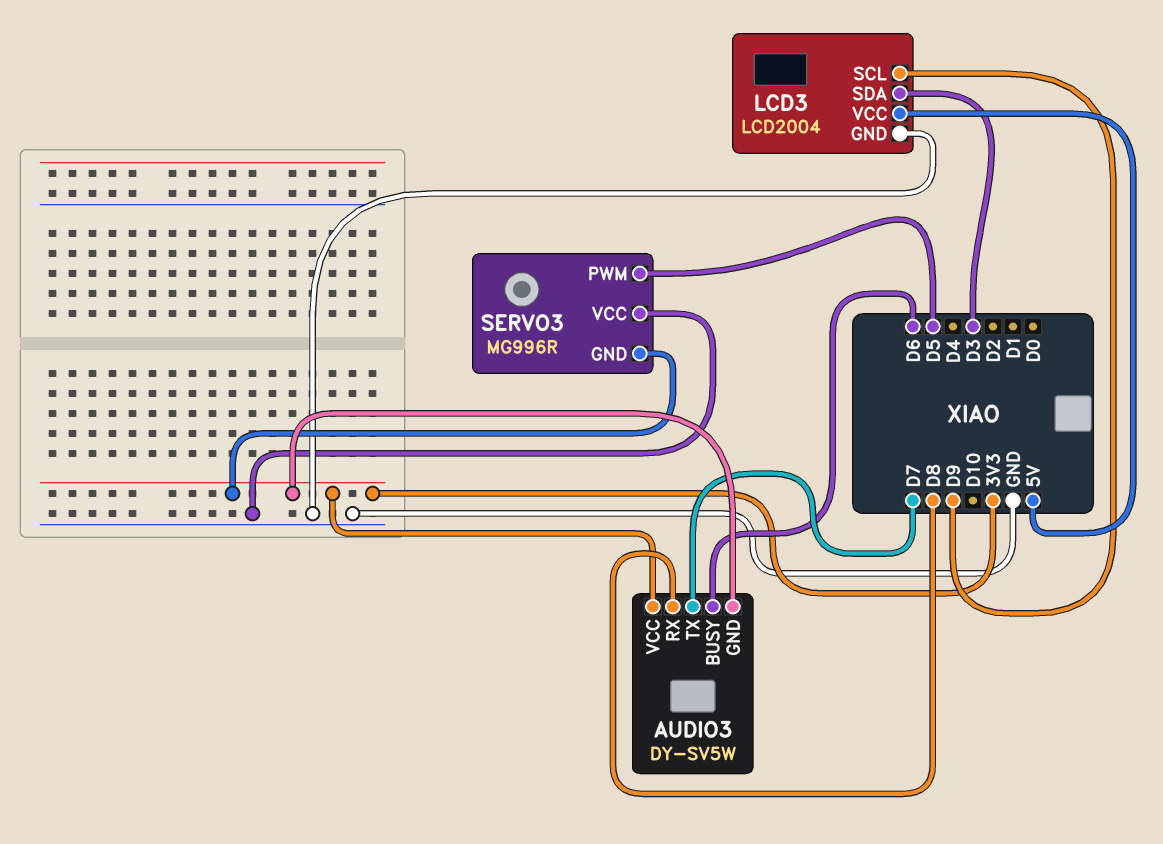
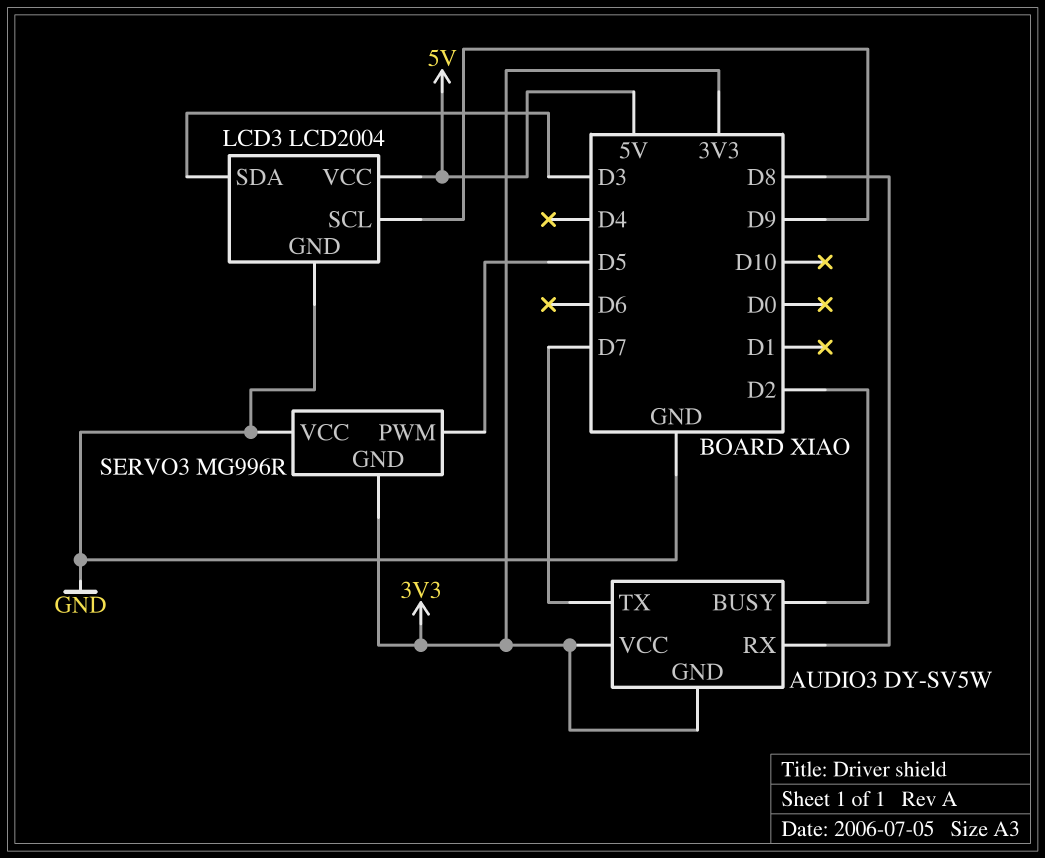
AUDIO3 pin BUSY: D6 -> D2

